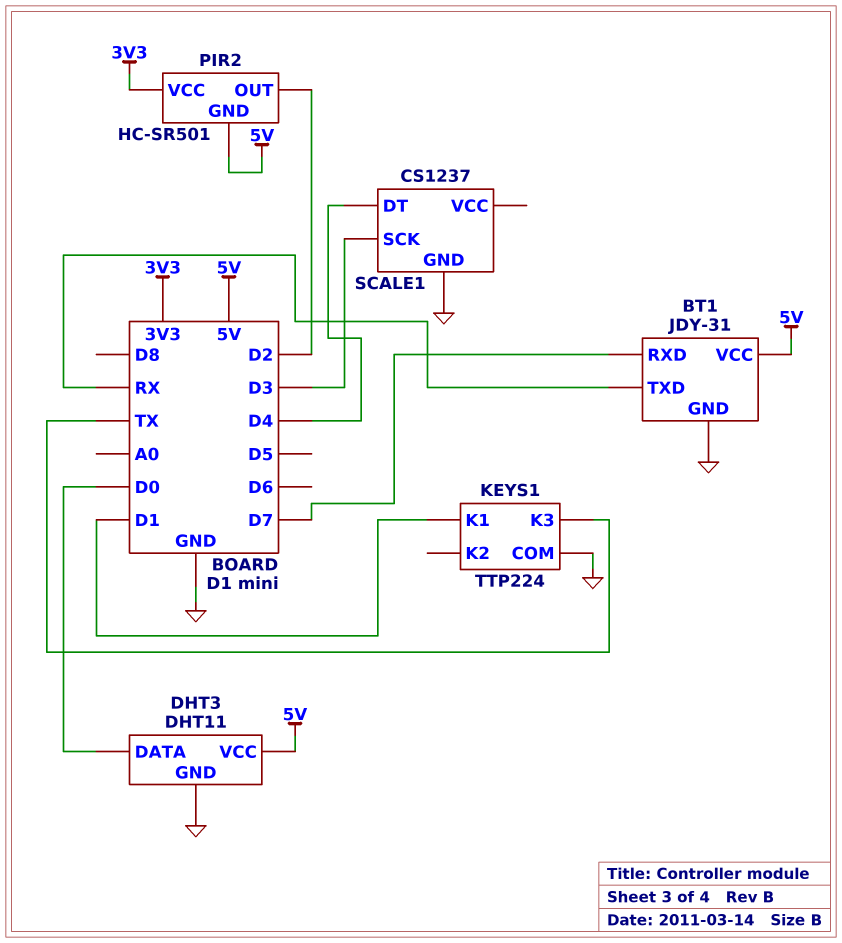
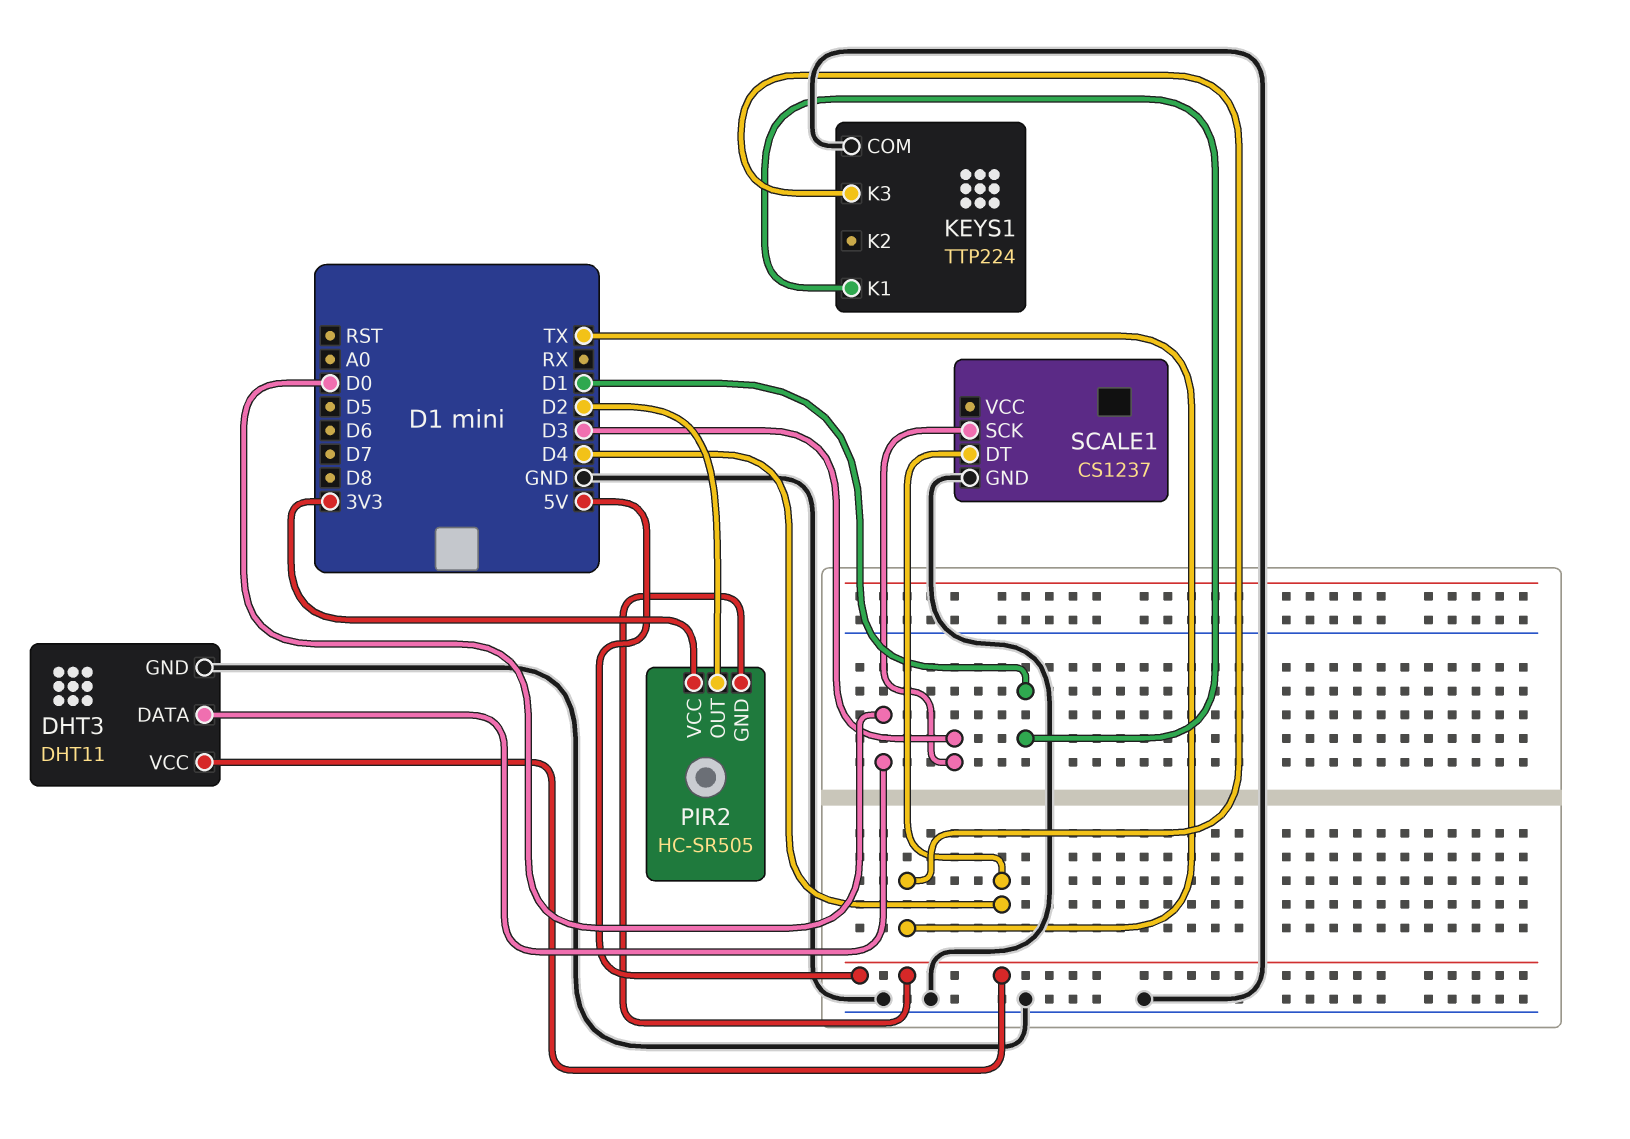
BT1: JDY-31 -> none
BT1 pin GND: GND -> none
BT1 pin RXD: D7 -> none
BT1 pin TXD: RX -> none
BT1 pin VCC: 5V -> none
PIR2: HC-SR501 -> HC-SR505

